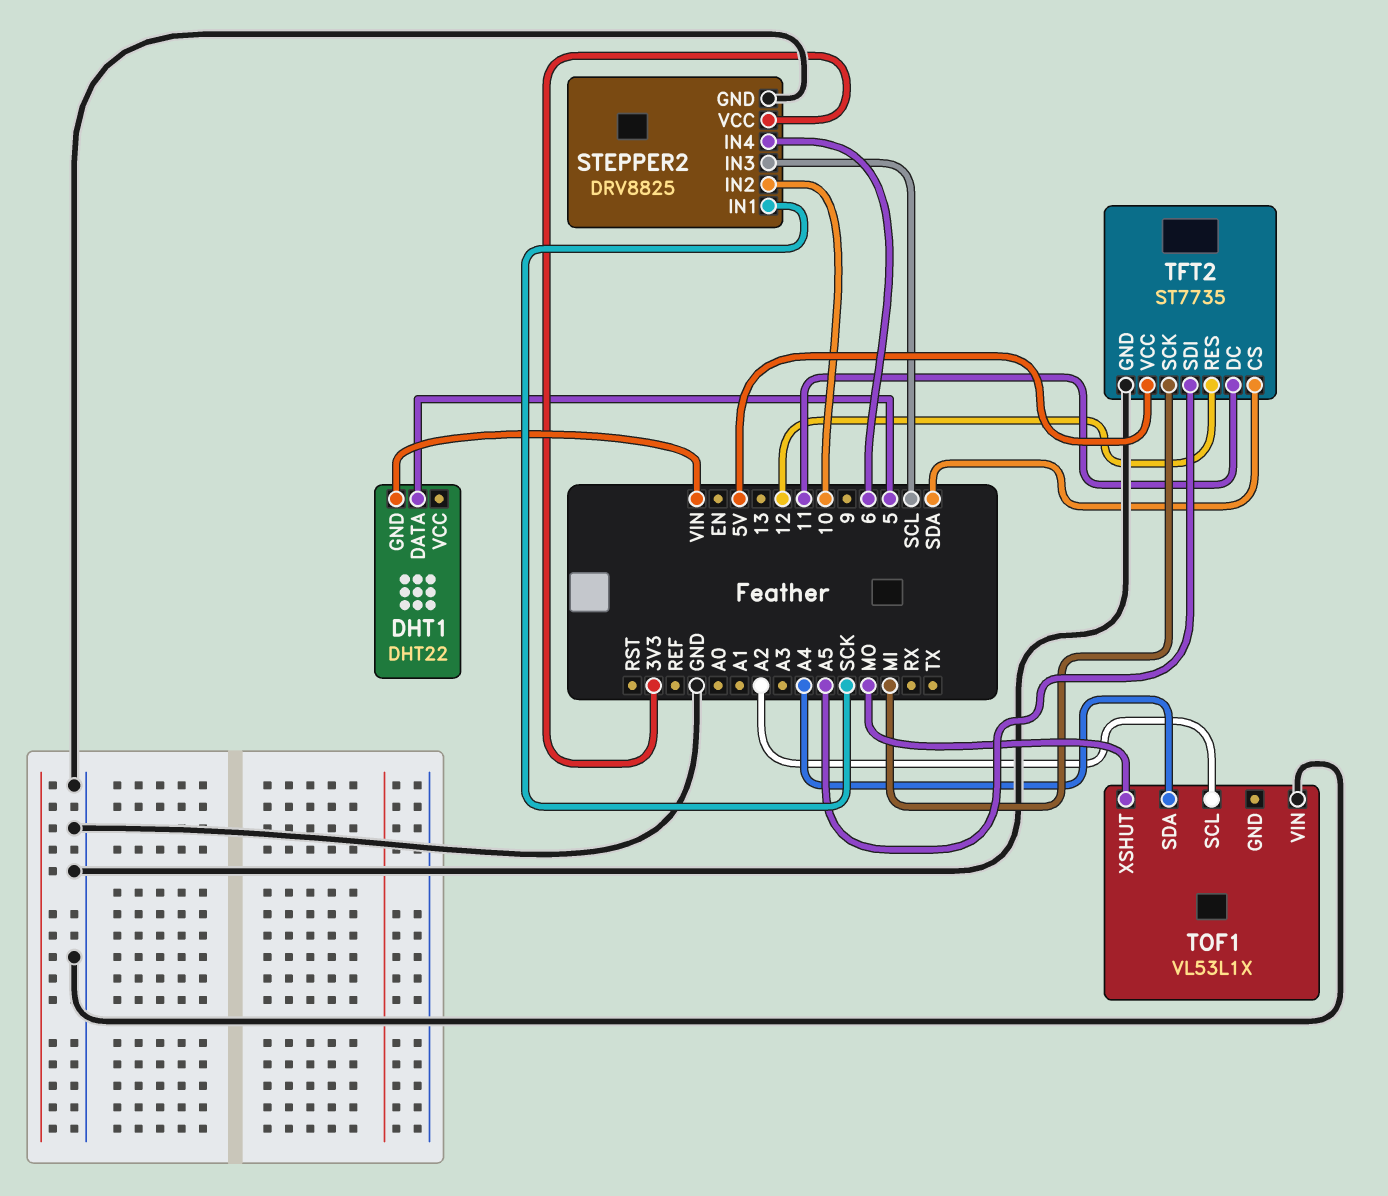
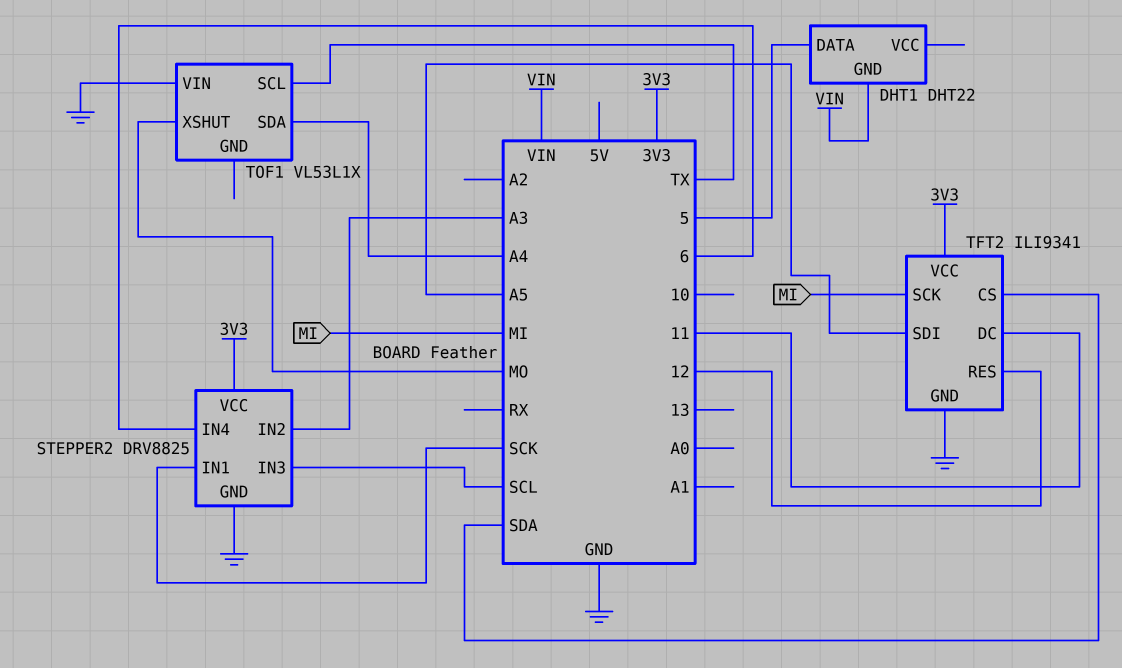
STEPPER2 pin IN2: 10 -> A3
TFT2: ST7735 -> ILI9341
TFT2 pin VCC: 5V -> 3V3
TOF1 pin SCL: A2 -> TX

